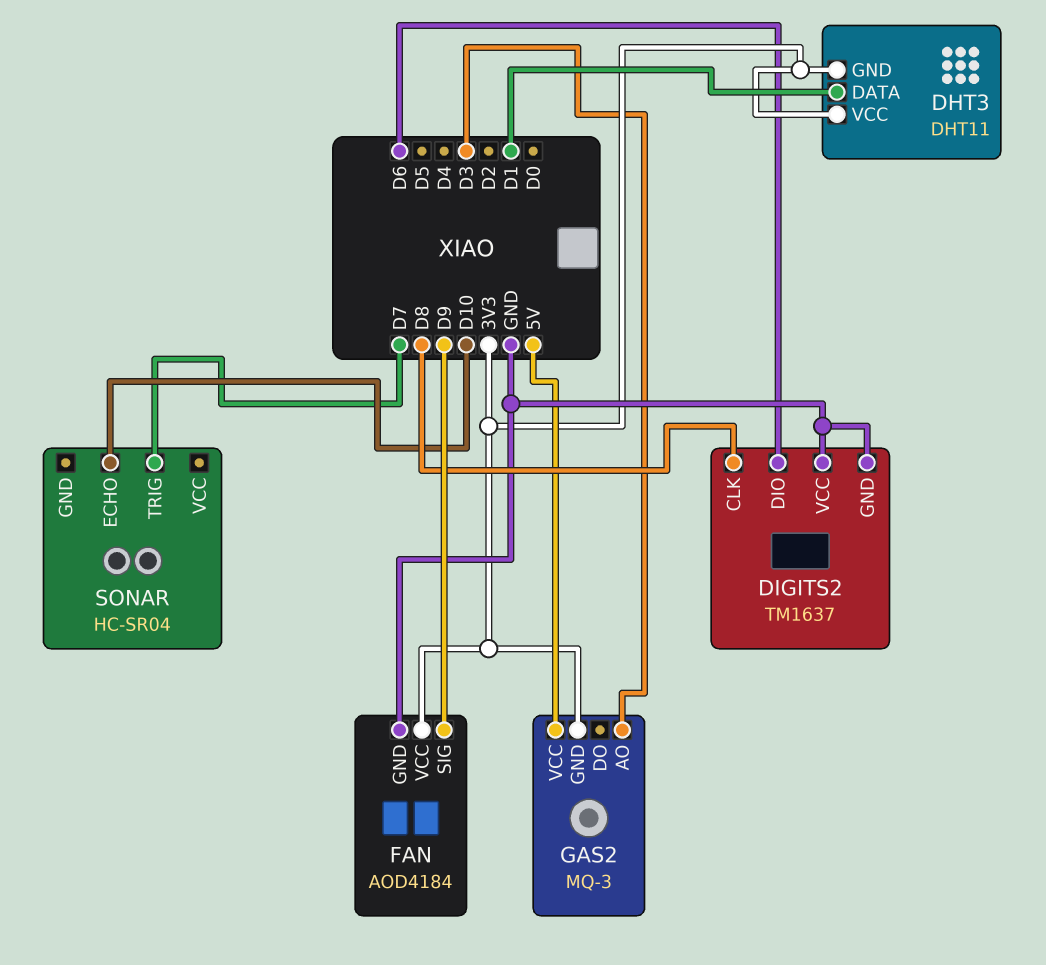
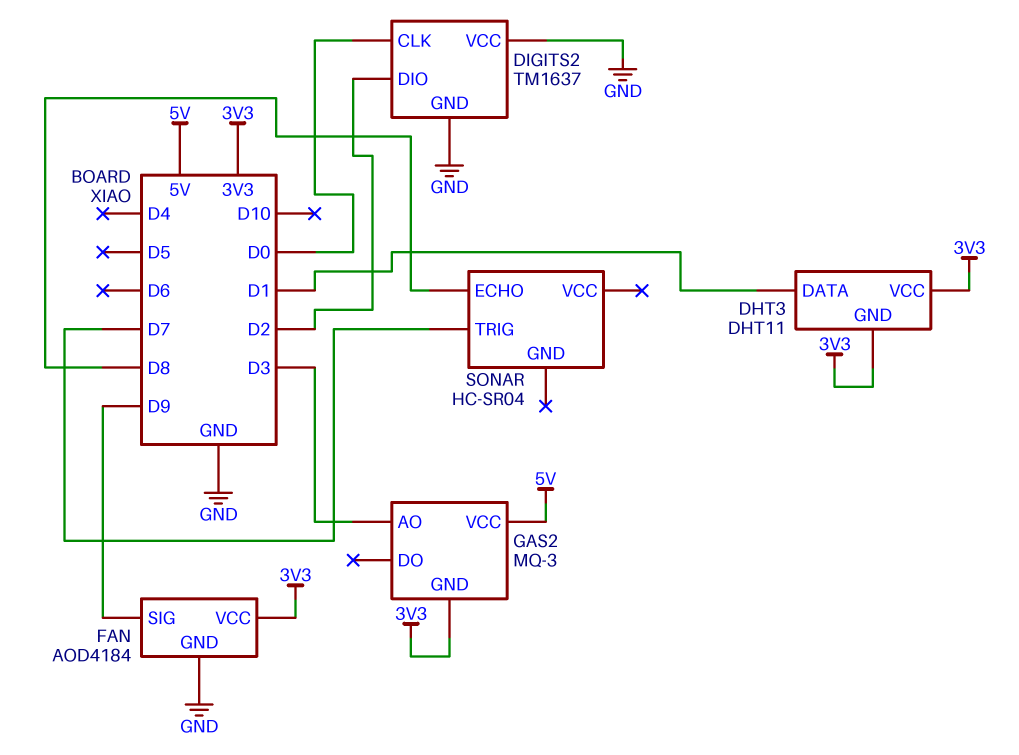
DIGITS2 pin CLK: D8 -> D0
DIGITS2 pin DIO: D6 -> D2
SONAR pin ECHO: D10 -> D8

